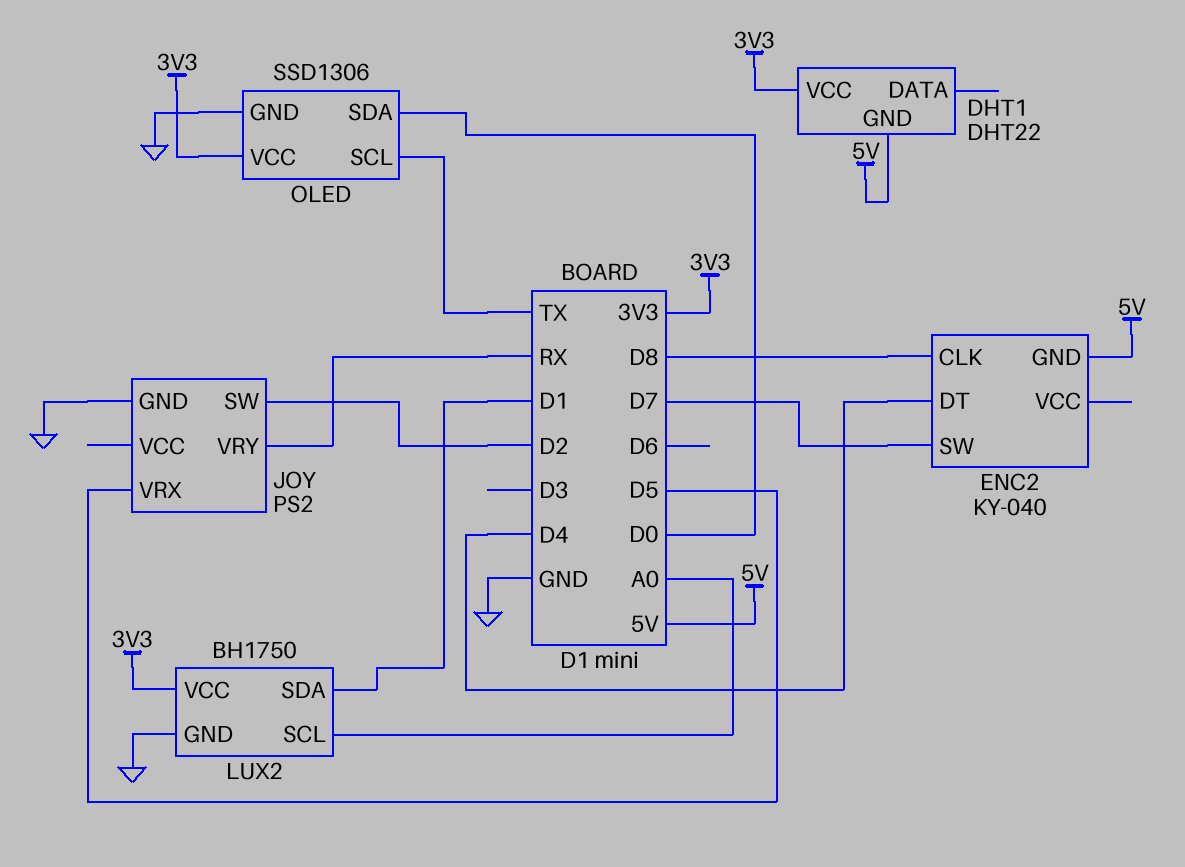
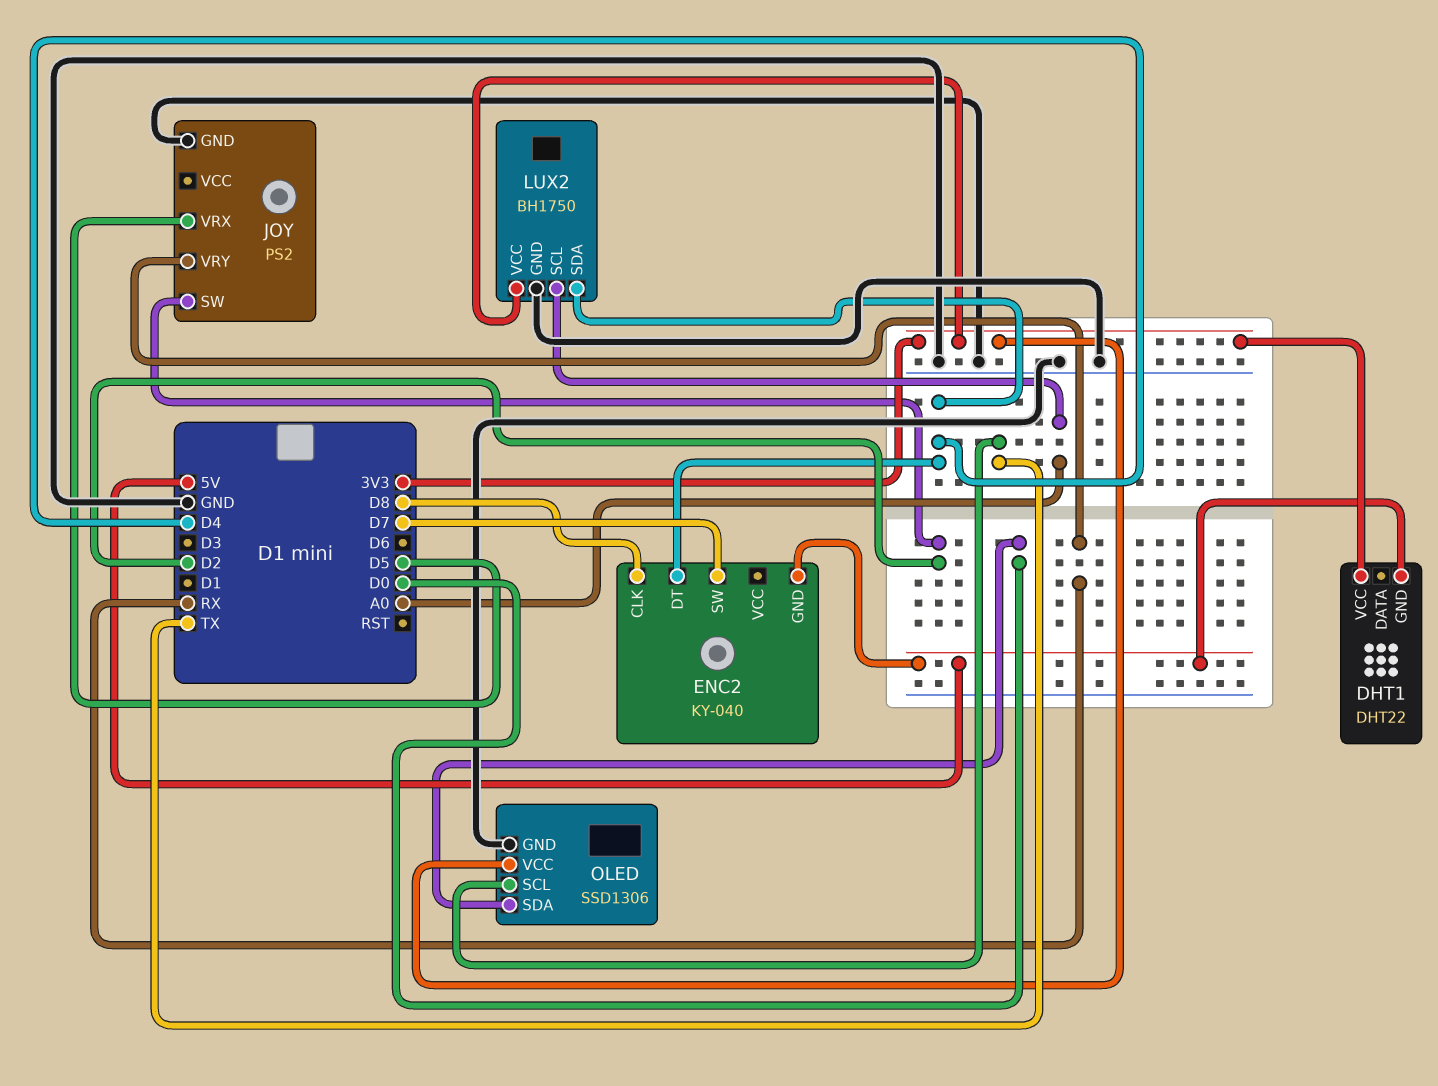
LUX2 pin SDA: D1 -> D4

